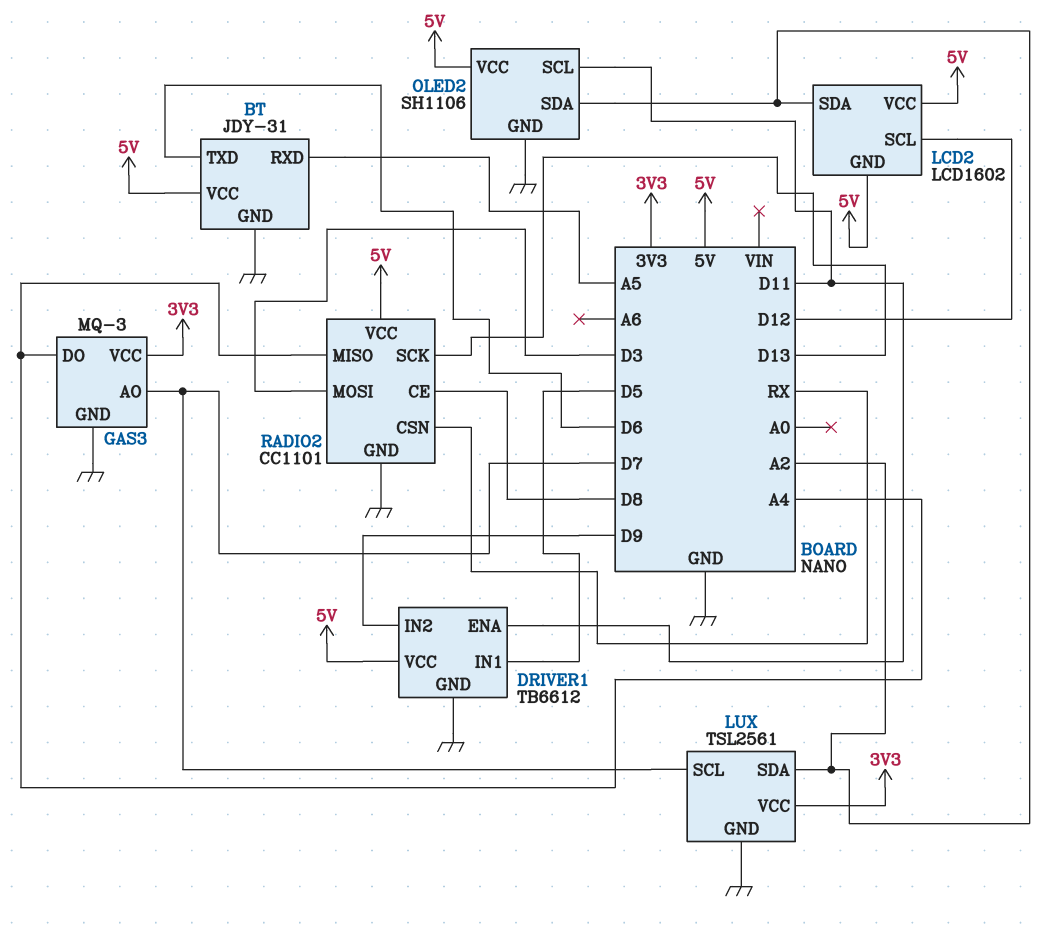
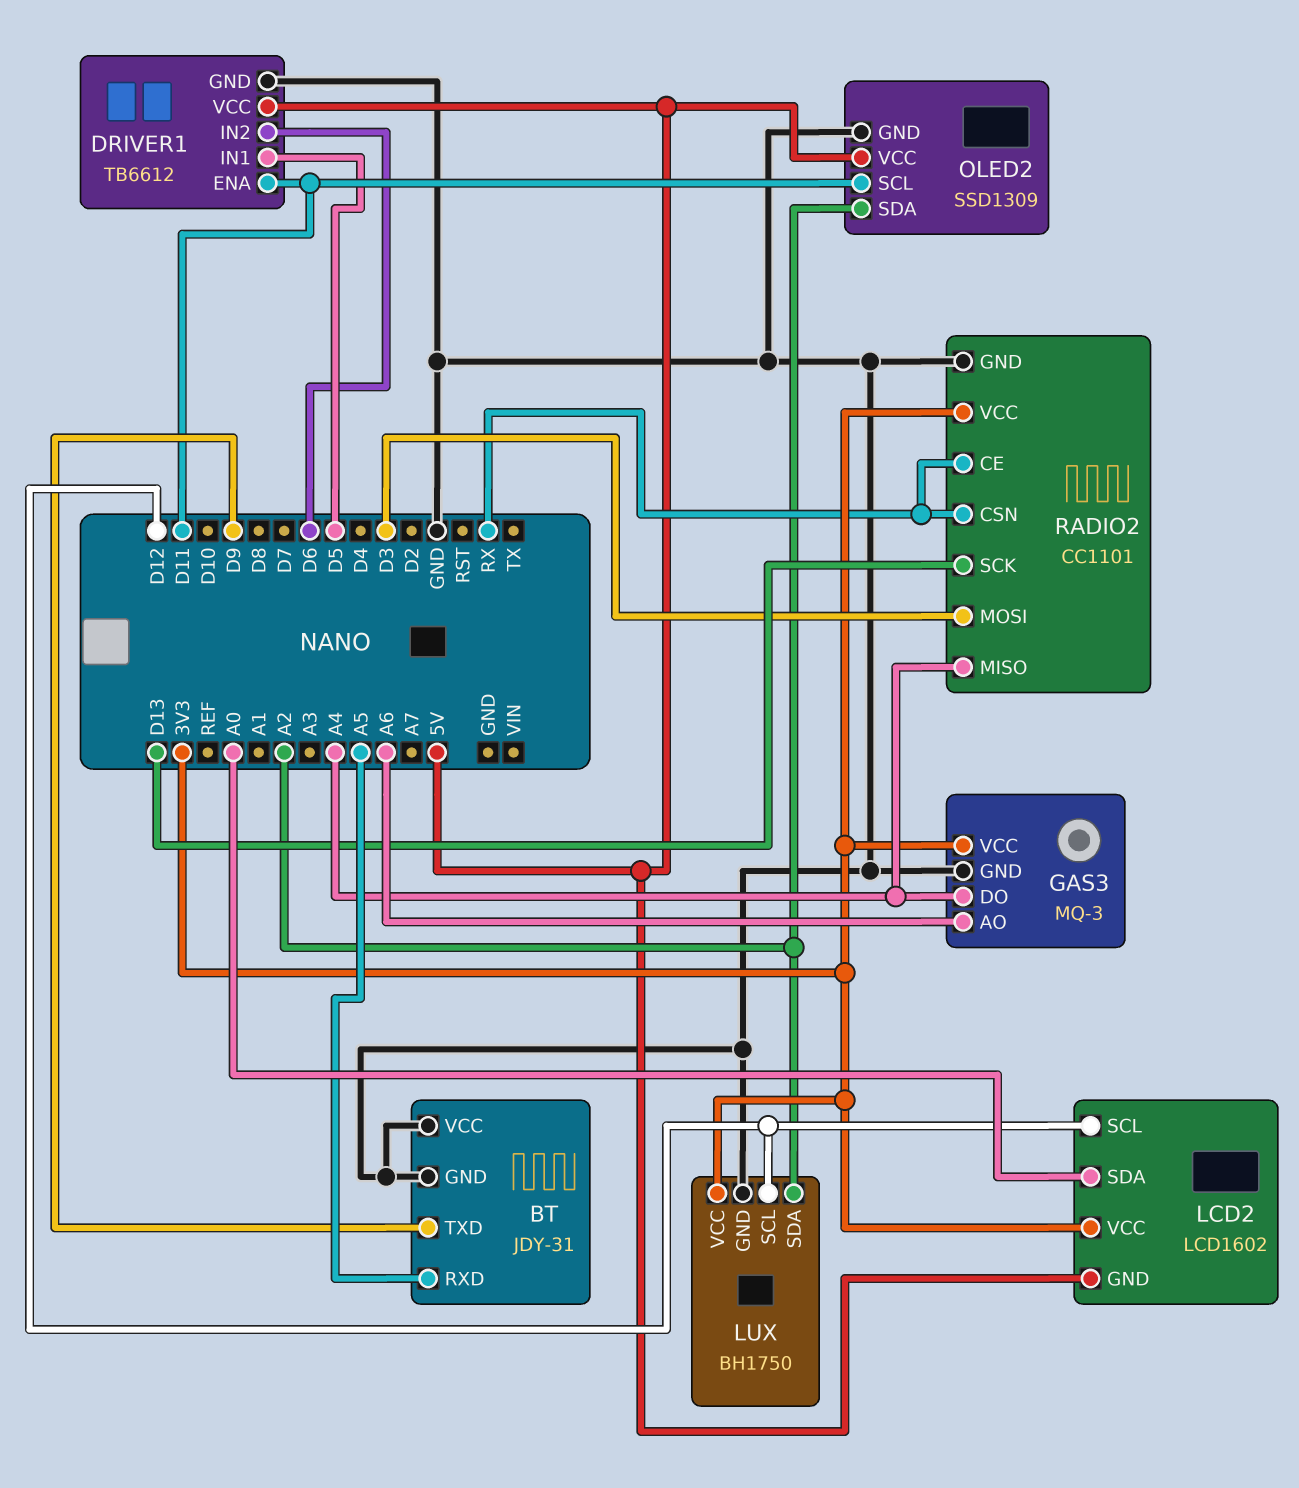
BT pin TXD: D6 -> D9
BT pin VCC: 5V -> GND
DRIVER1 pin IN2: D9 -> D6
GAS3 pin AO: D7 -> A6
LCD2 pin SDA: A2 -> A0
LCD2 pin VCC: 5V -> 3V3
LUX: TSL2561 -> BH1750
LUX pin SCL: D7 -> D12
OLED2: SH1106 -> SSD1309
RADIO2 pin CE: D8 -> RX
RADIO2 pin VCC: 5V -> 3V3

